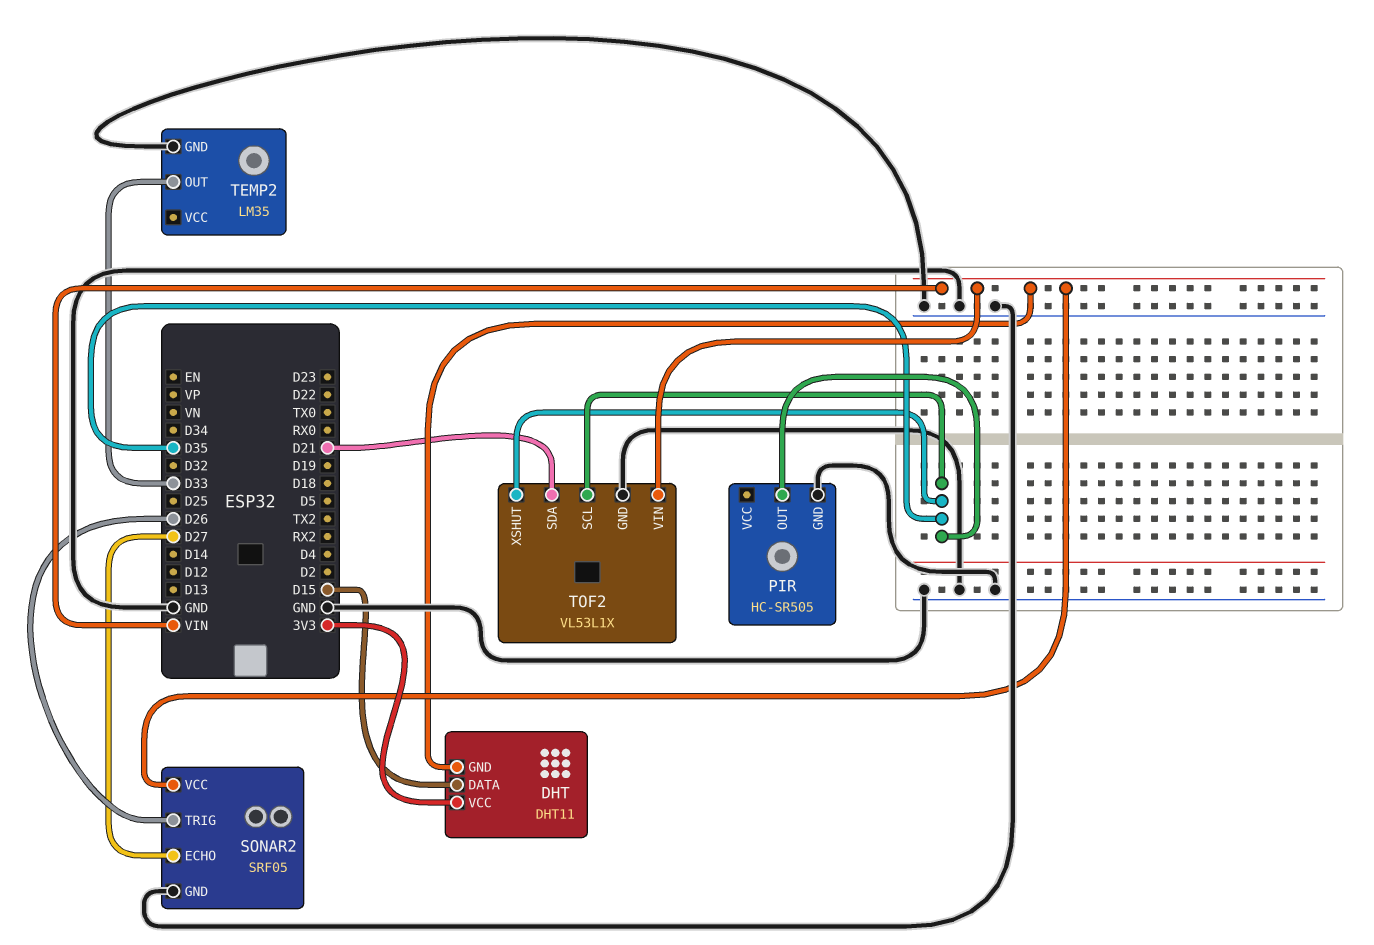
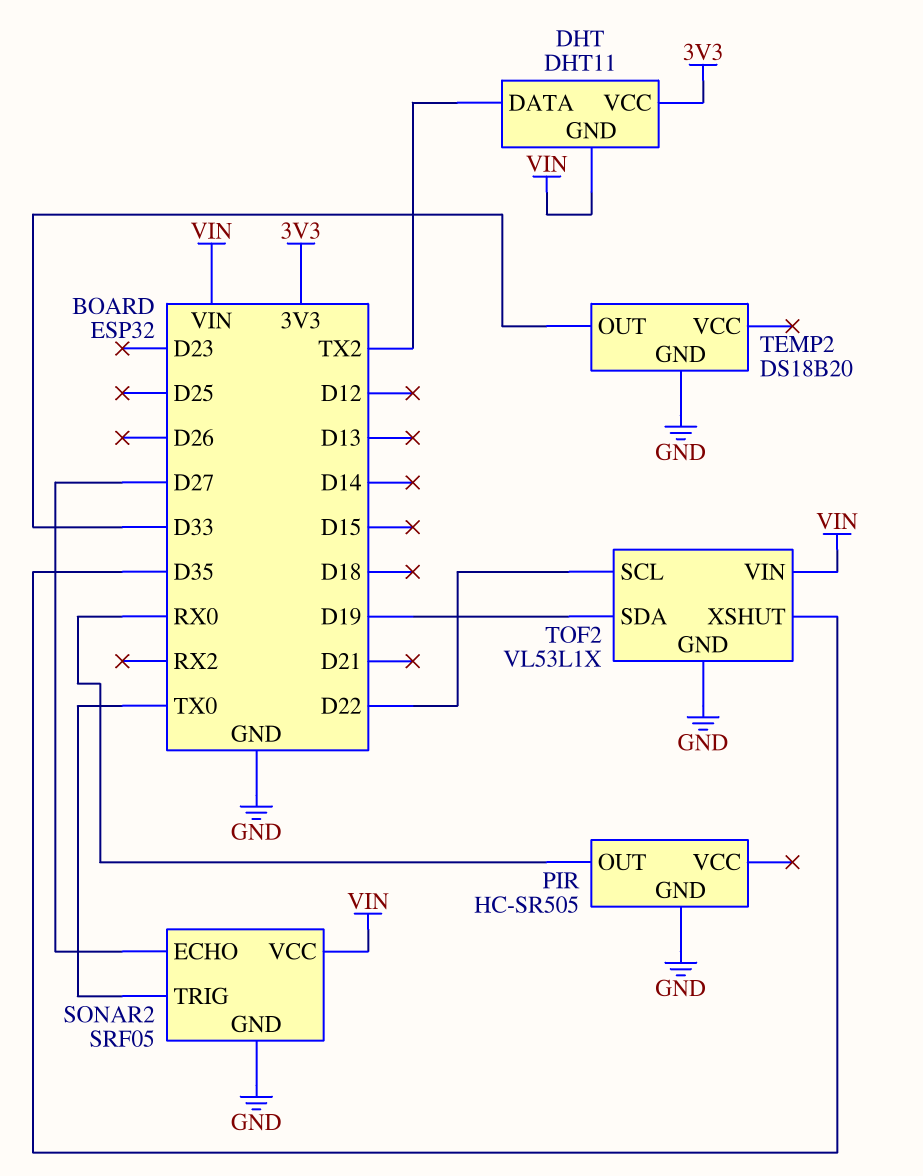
DHT pin DATA: D15 -> TX2
PIR pin OUT: D35 -> RX0
SONAR2 pin TRIG: D26 -> TX0
TEMP2: LM35 -> DS18B20
TOF2 pin SCL: D35 -> D22
TOF2 pin SDA: D21 -> D19

